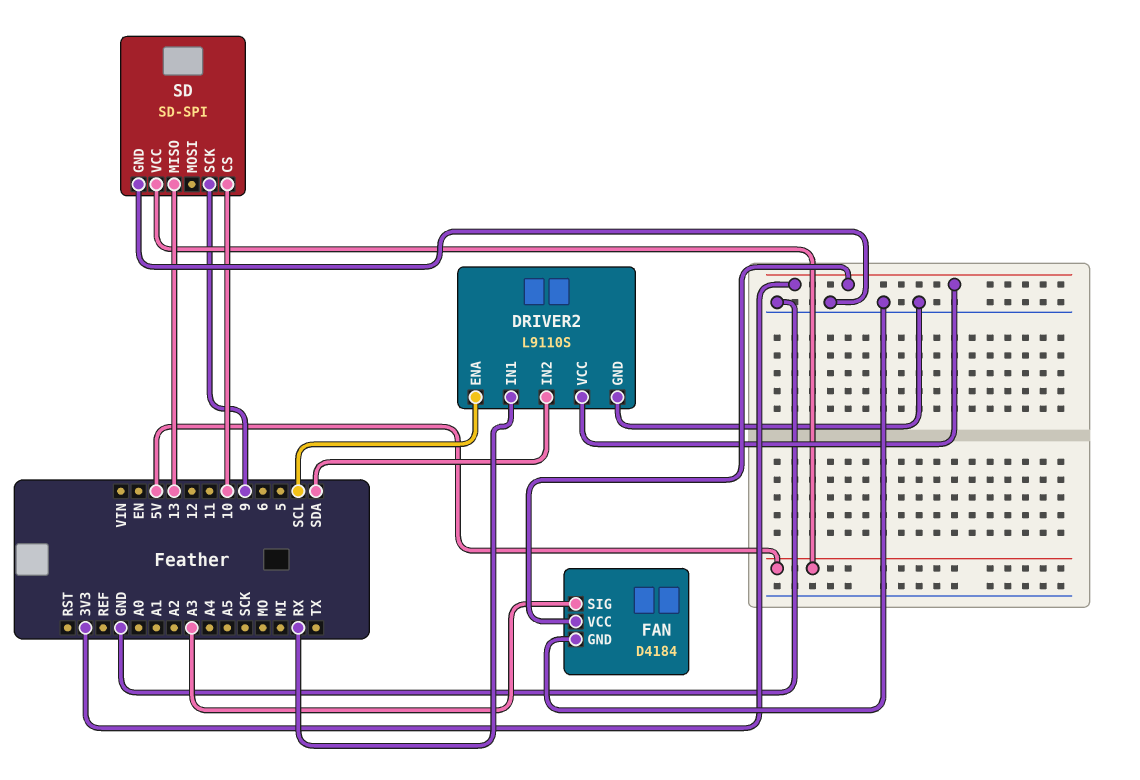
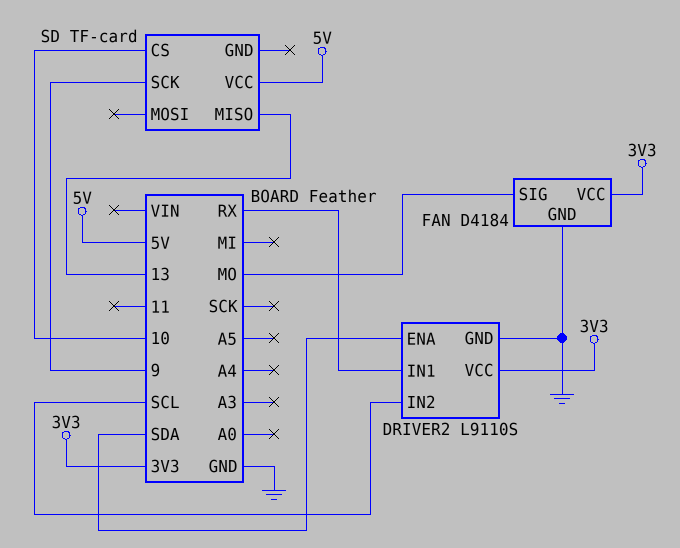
DRIVER2 pin ENA: SCL -> SDA
DRIVER2 pin IN2: SDA -> SCL
FAN pin SIG: A3 -> MO
SD: SD-SPI -> TF-card
SD pin GND: GND -> none

